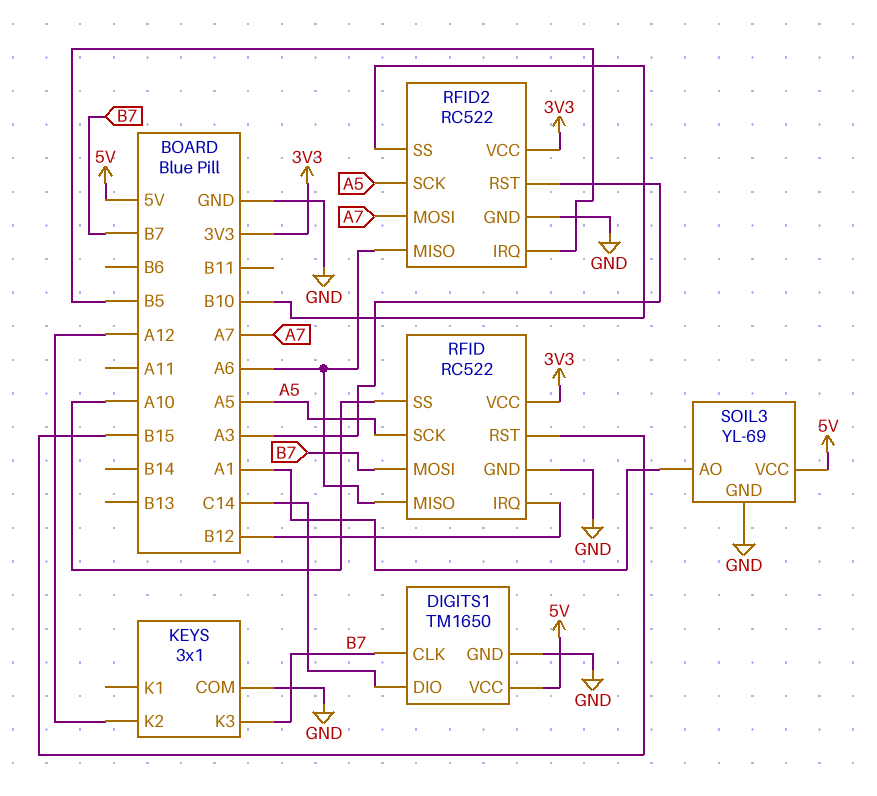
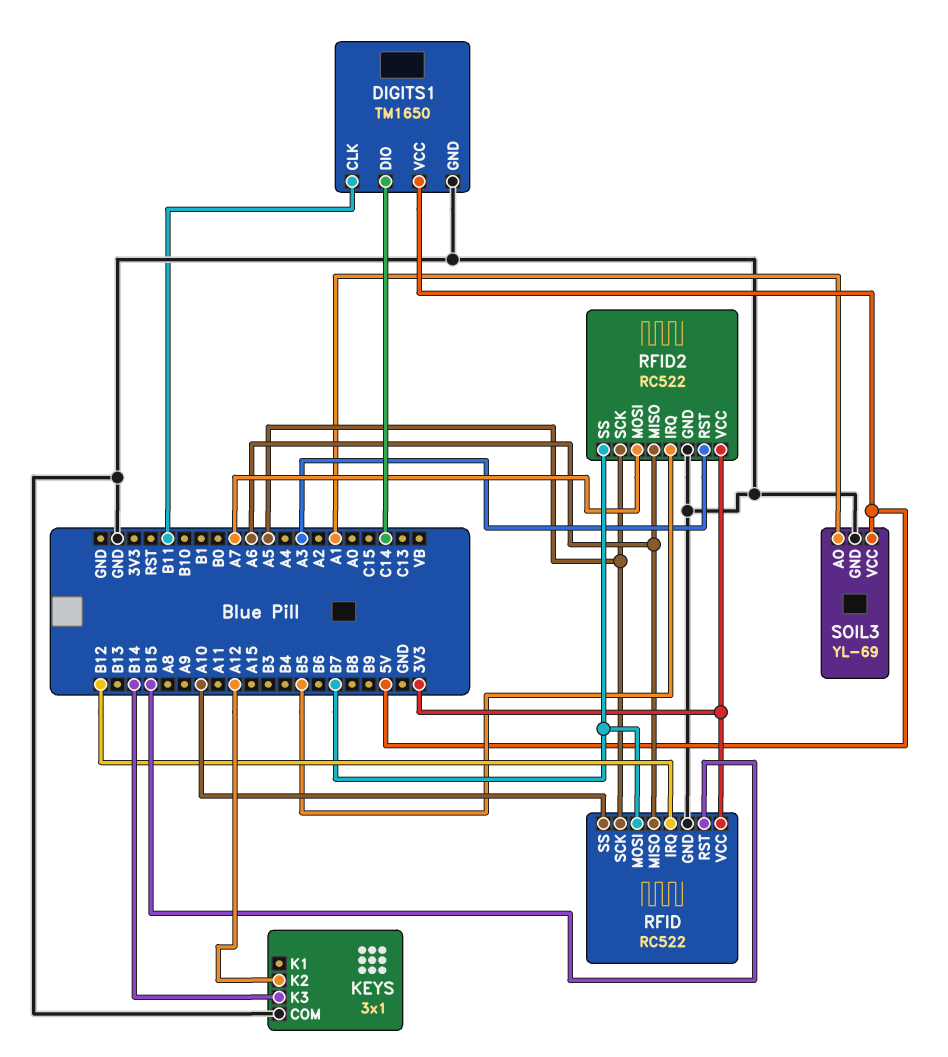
DIGITS1 pin CLK: B7 -> B11
KEYS pin K3: B7 -> B14
RFID2 pin SS: B10 -> B7

